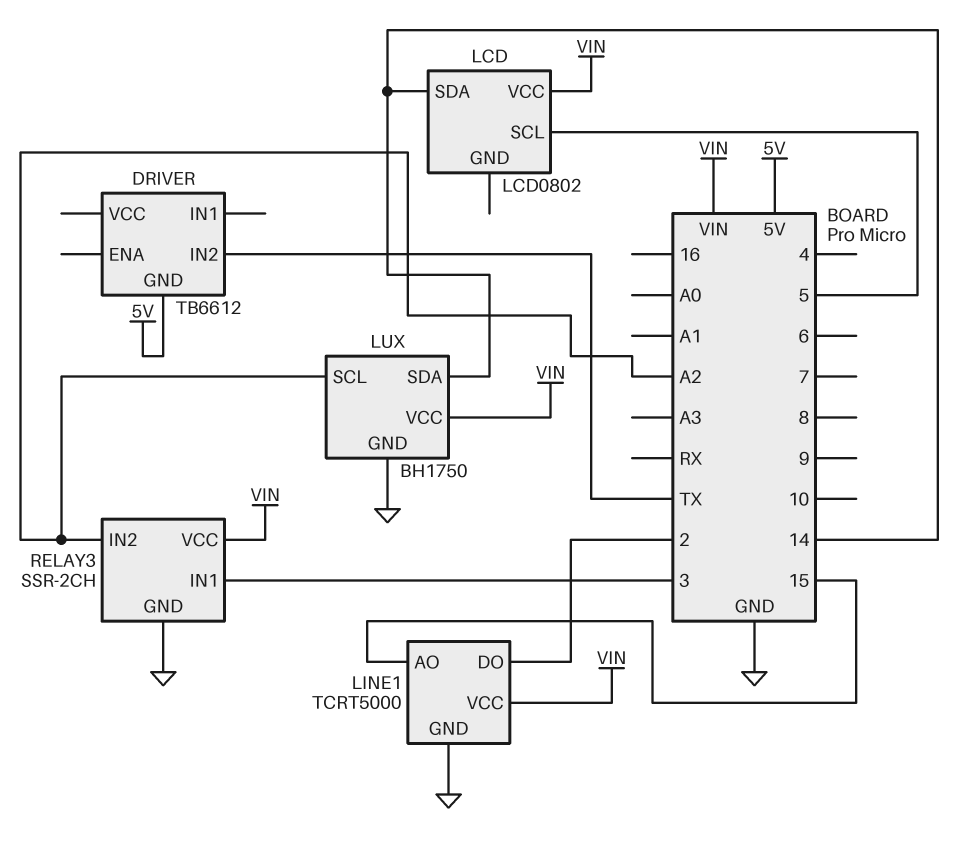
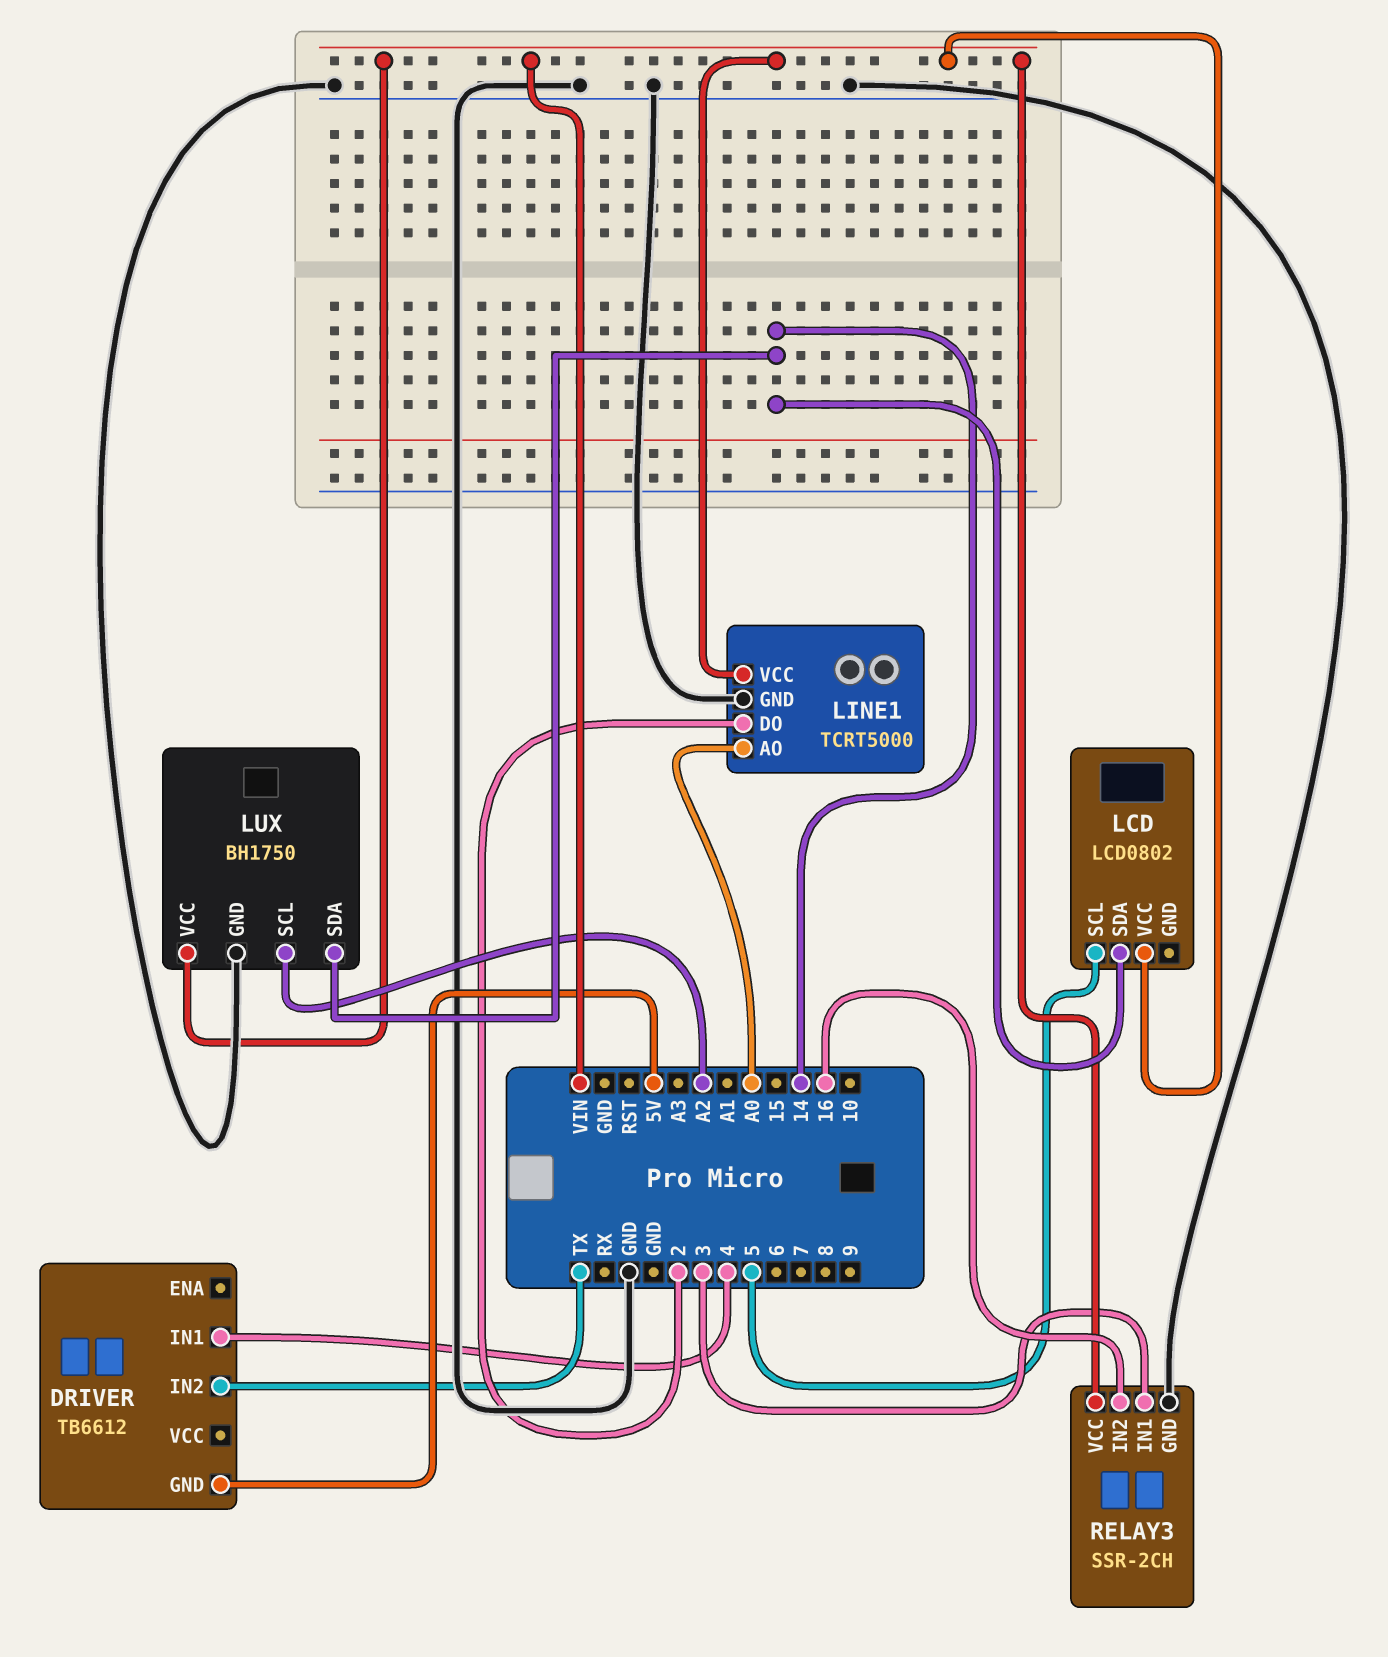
DRIVER pin IN1: none -> 4
LINE1 pin AO: 15 -> A0
RELAY3 pin IN2: A2 -> 16

